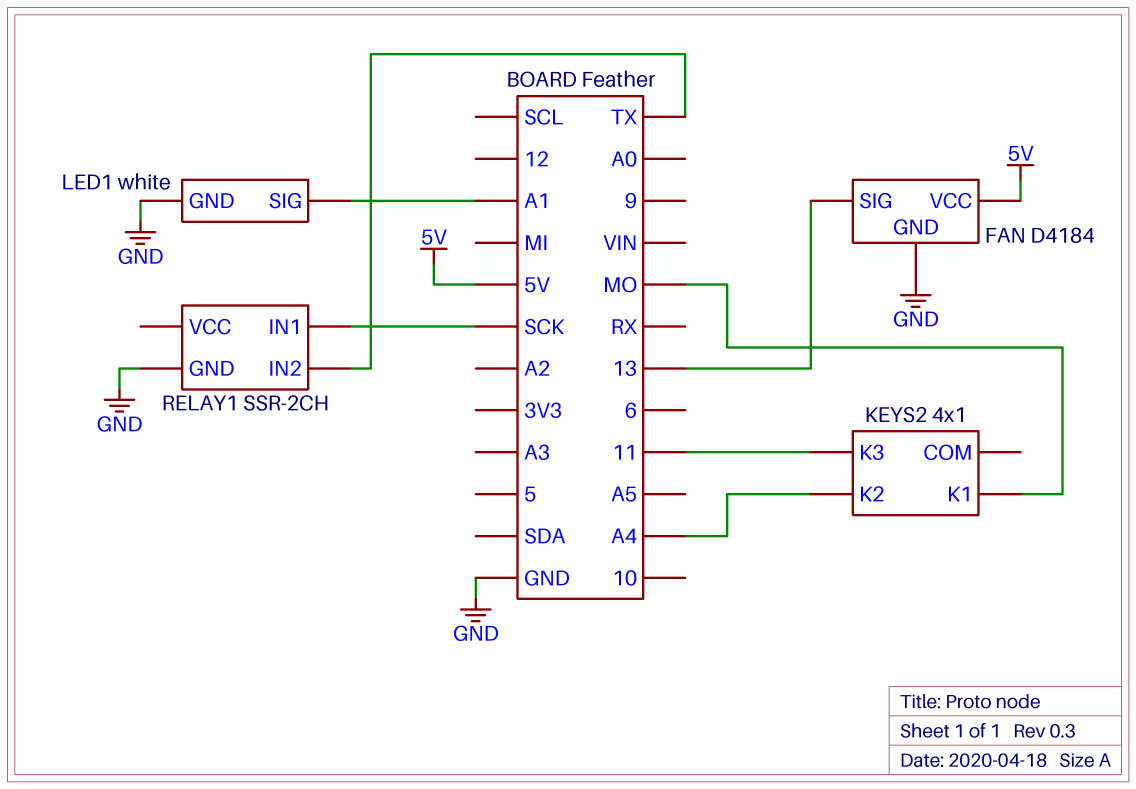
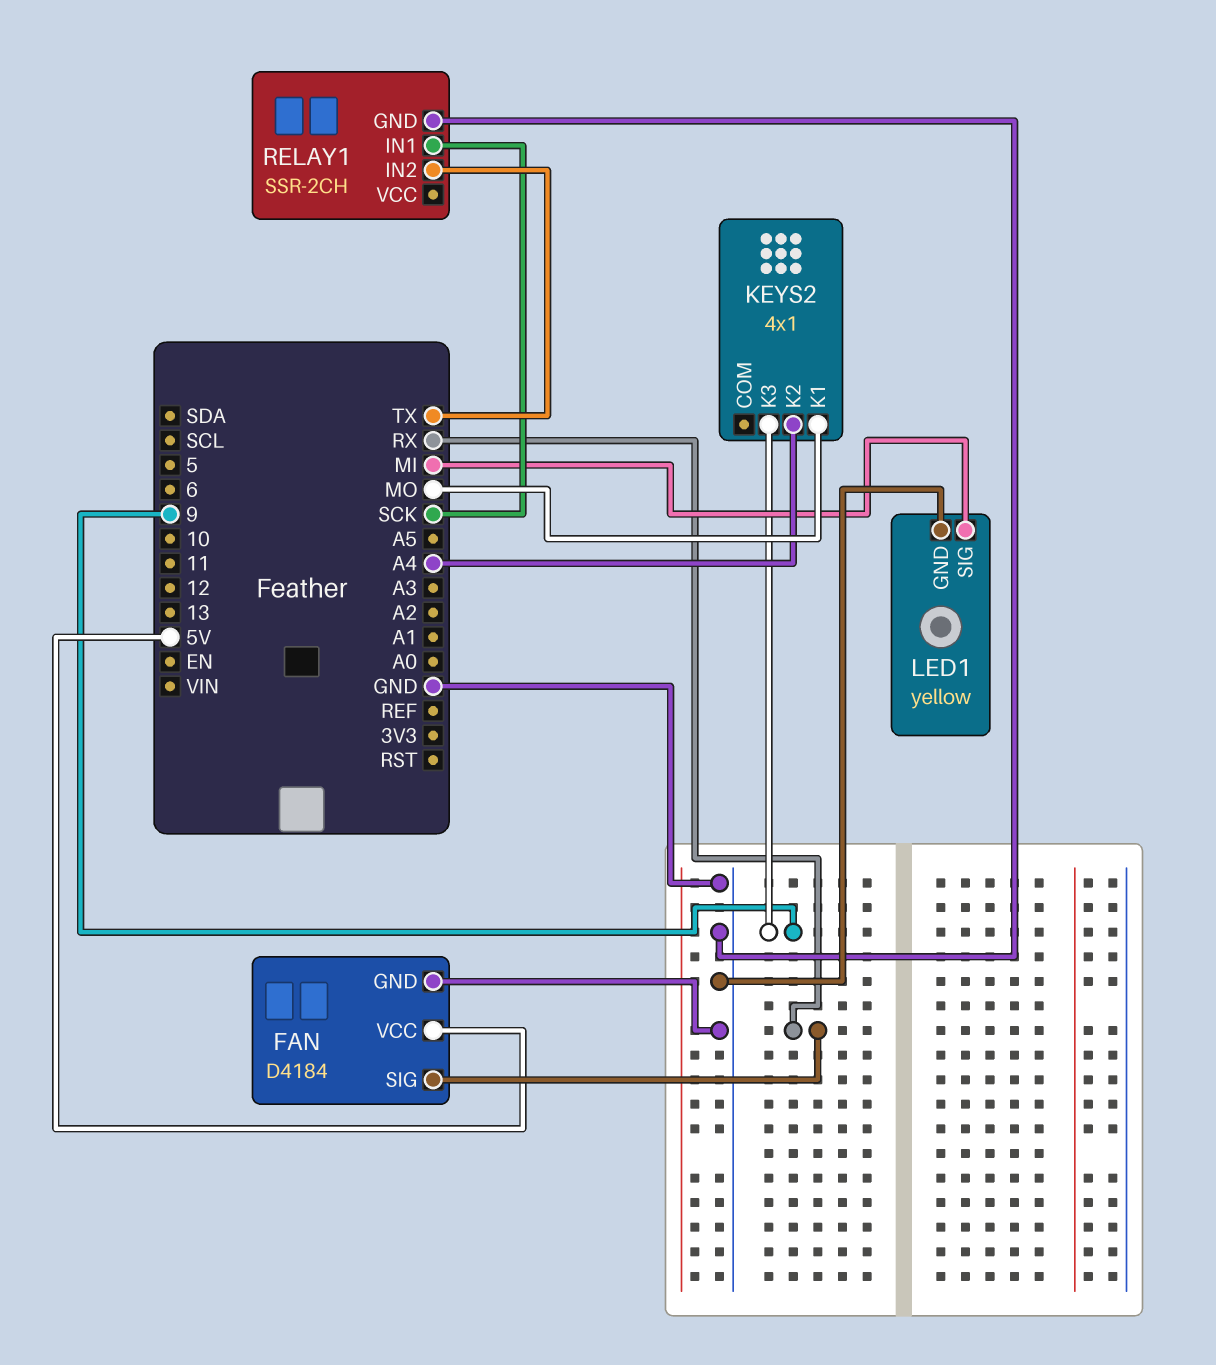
FAN pin SIG: 13 -> RX
KEYS2 pin K3: 11 -> 9
LED1: white -> yellow
LED1 pin SIG: A1 -> MI

